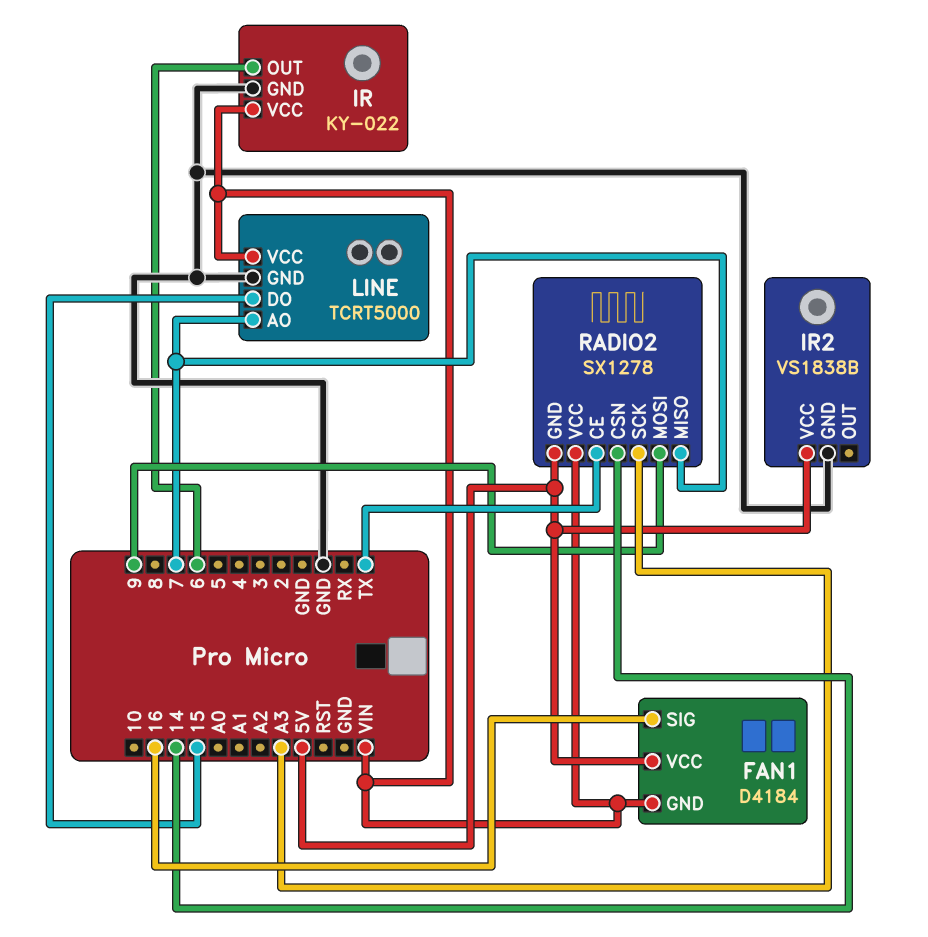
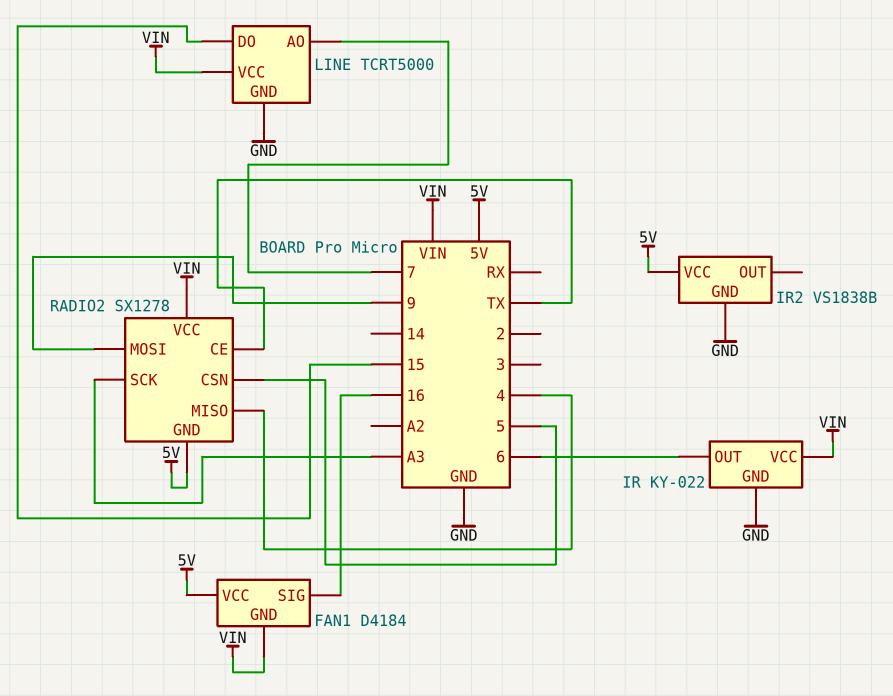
RADIO2 pin CSN: 14 -> 5
RADIO2 pin MISO: 7 -> 4

